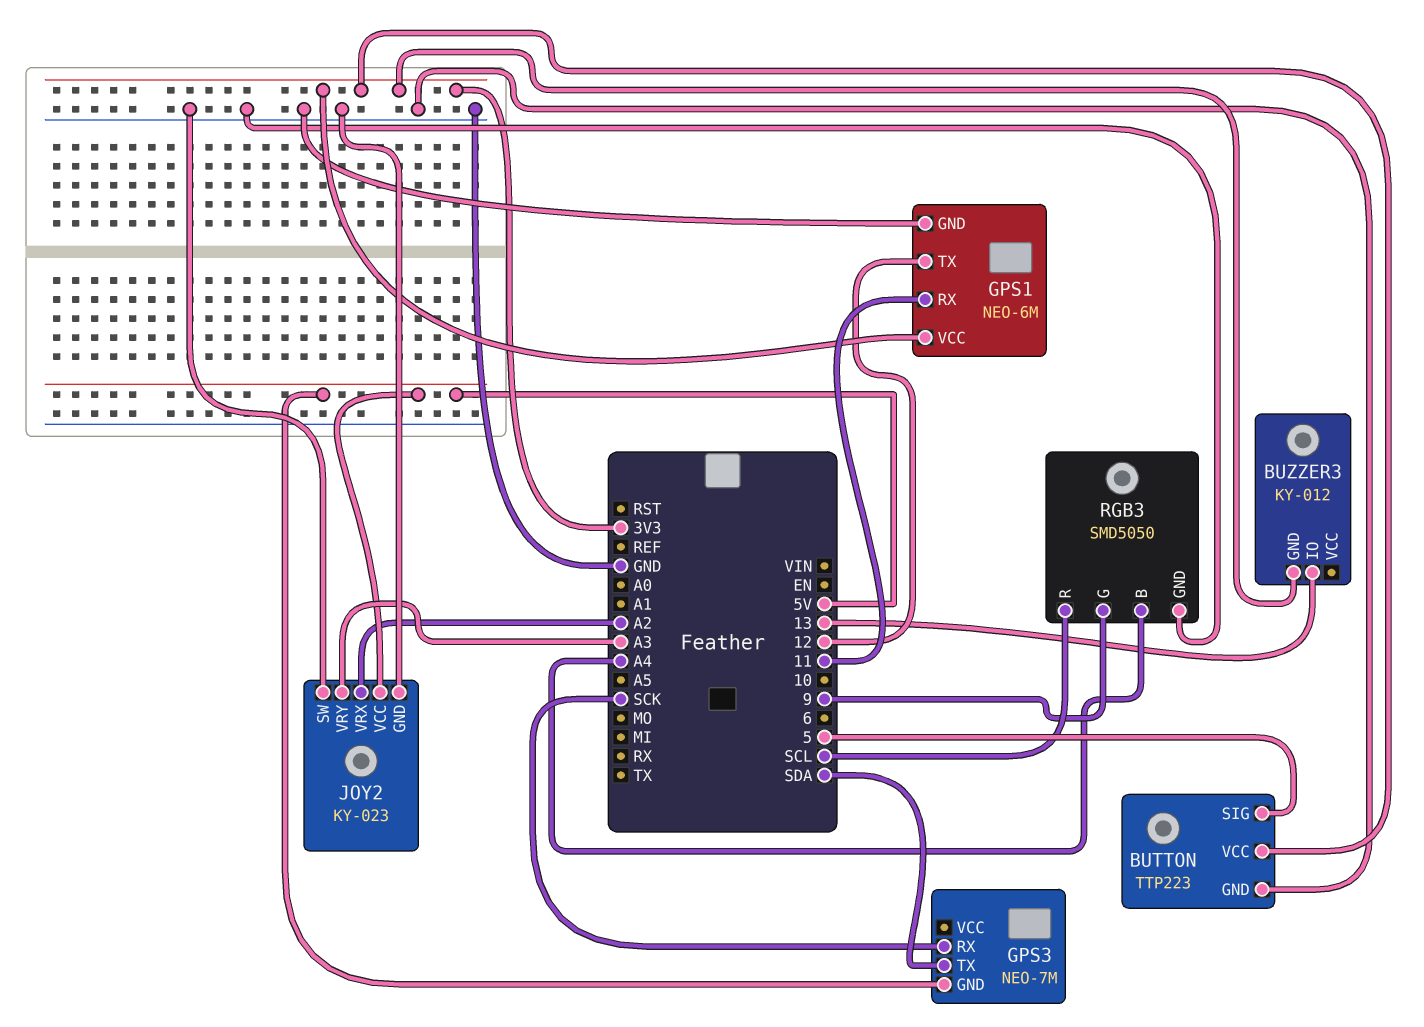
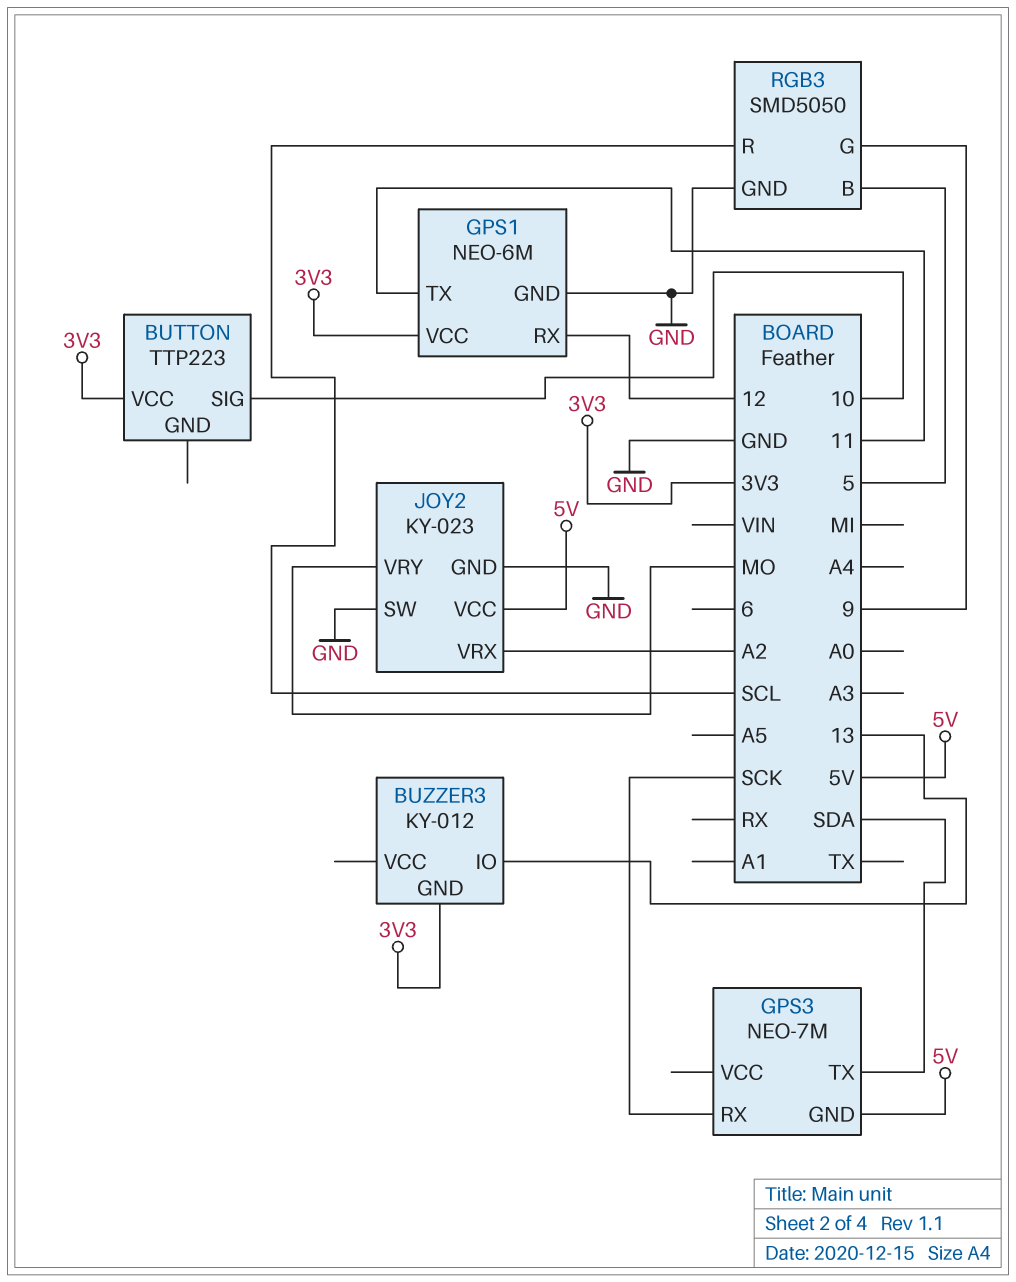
BUTTON pin GND: GND -> none
BUTTON pin SIG: 5 -> 10
GPS1 pin RX: 11 -> 12
GPS1 pin TX: 12 -> 11
JOY2 pin VRY: A3 -> MO
RGB3 pin B: A4 -> 5

